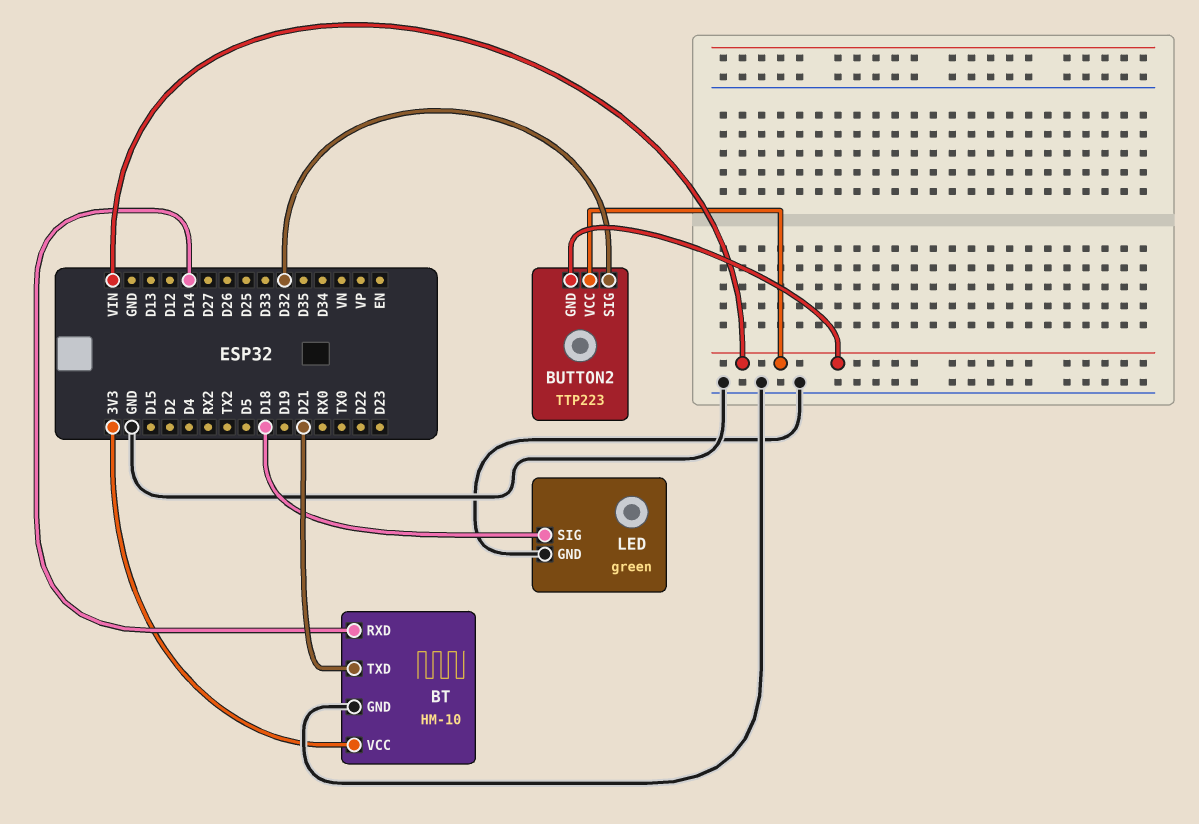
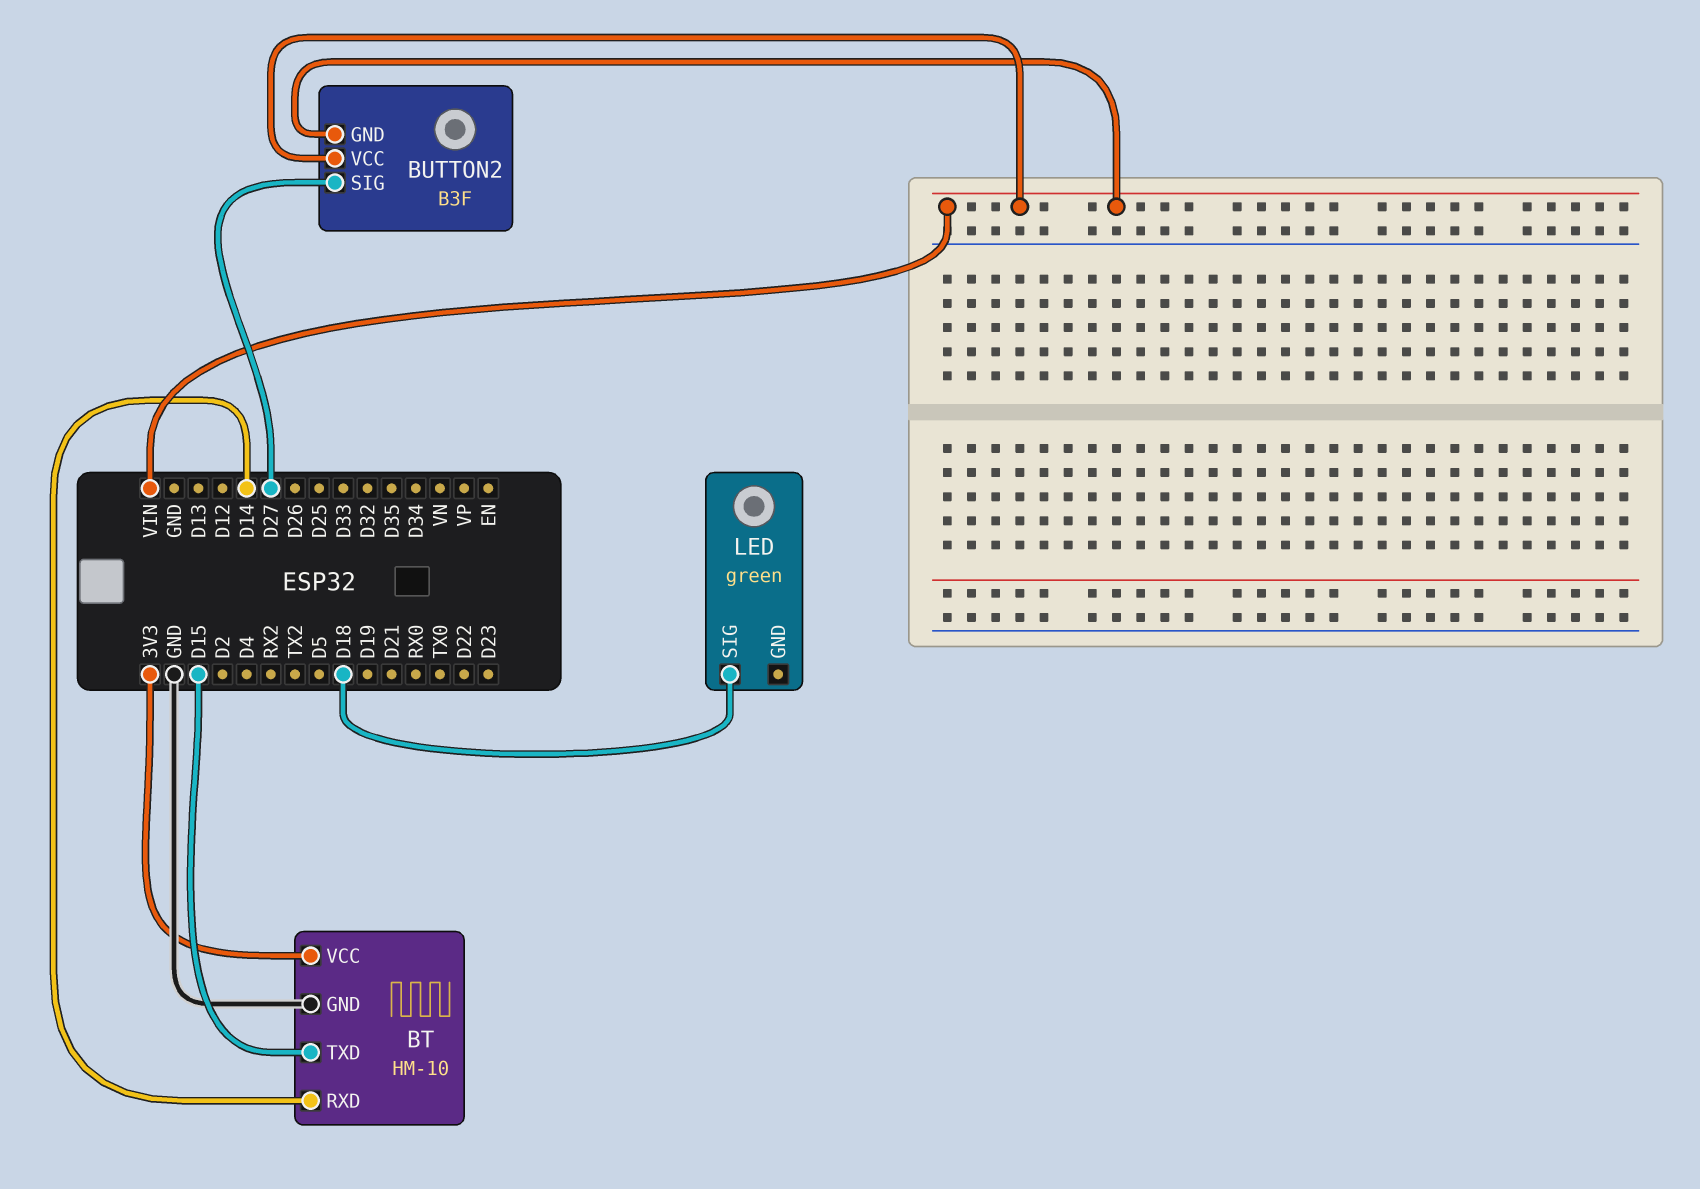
BT pin TXD: D21 -> D15
BUTTON2: TTP223 -> B3F
BUTTON2 pin SIG: D32 -> D27
LED pin GND: GND -> none

